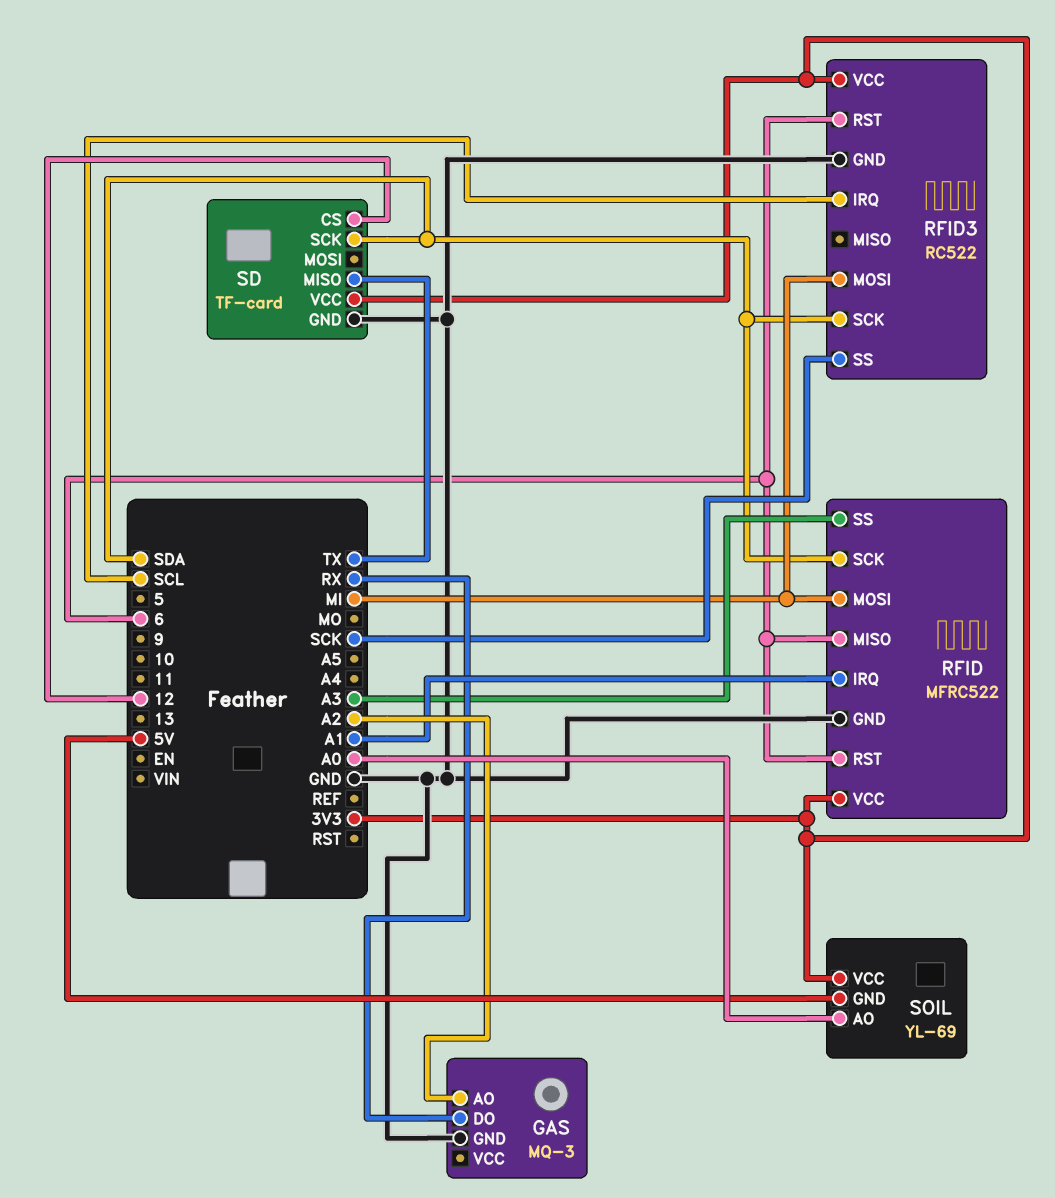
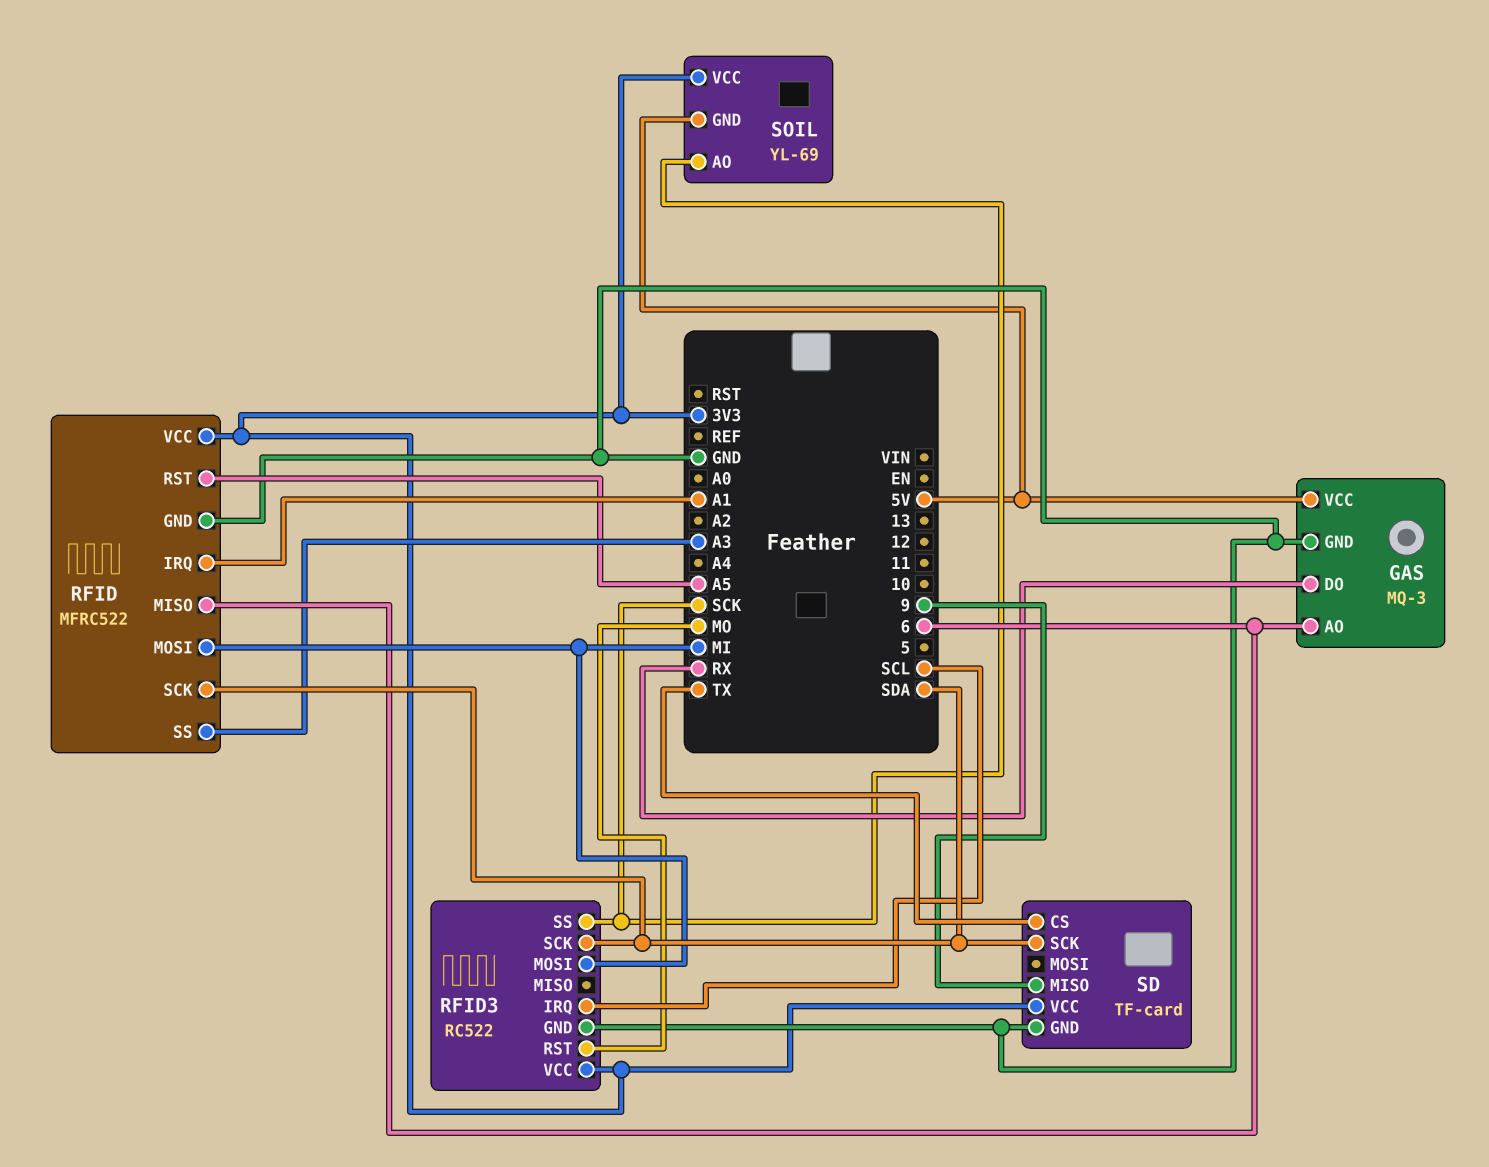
GAS pin AO: A2 -> 6
GAS pin VCC: none -> 5V
RFID pin RST: 6 -> A5
RFID3 pin RST: 6 -> MO
SD pin CS: 12 -> TX
SD pin MISO: TX -> 9
SOIL pin AO: A0 -> SCK

